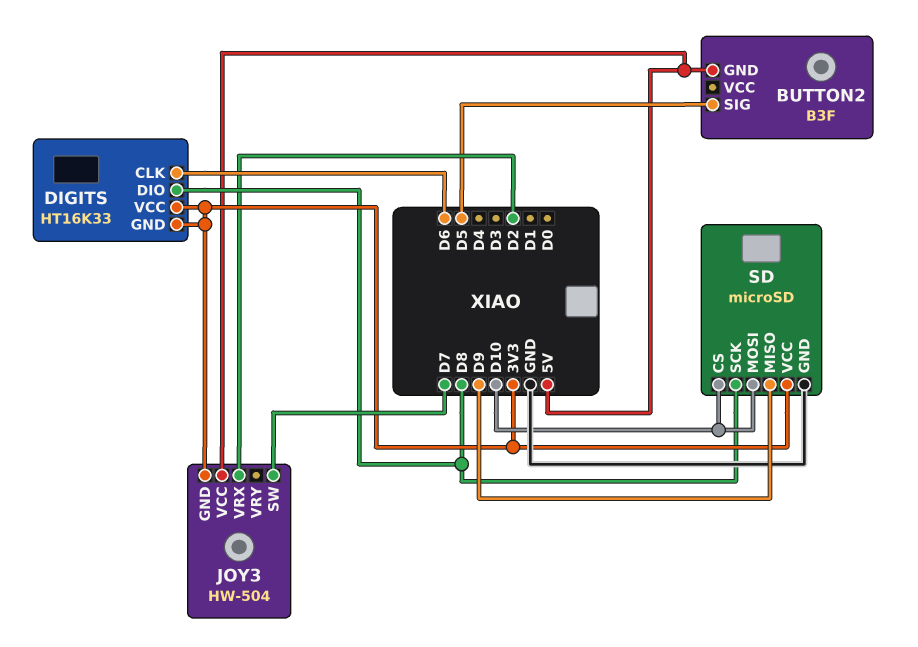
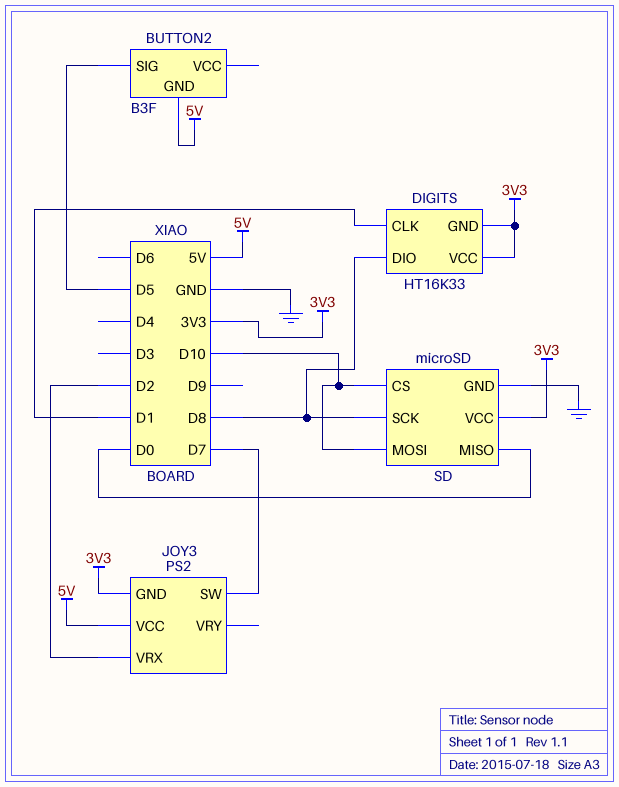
DIGITS pin CLK: D6 -> D1
JOY3: HW-504 -> PS2
SD pin MISO: D9 -> D0

